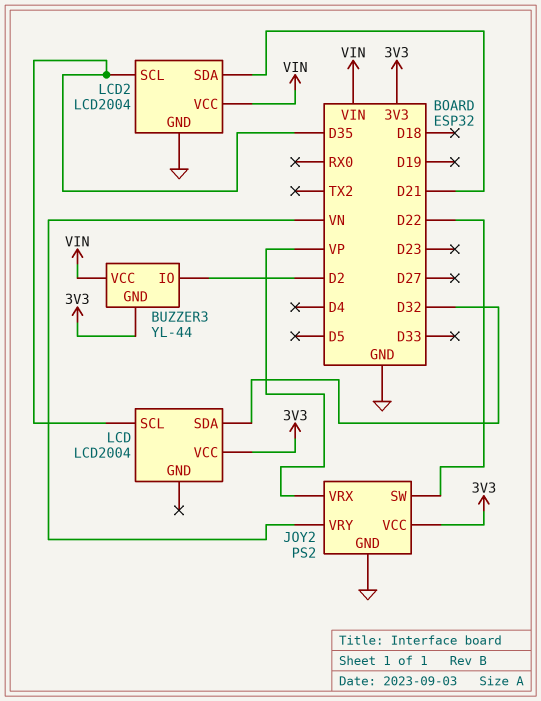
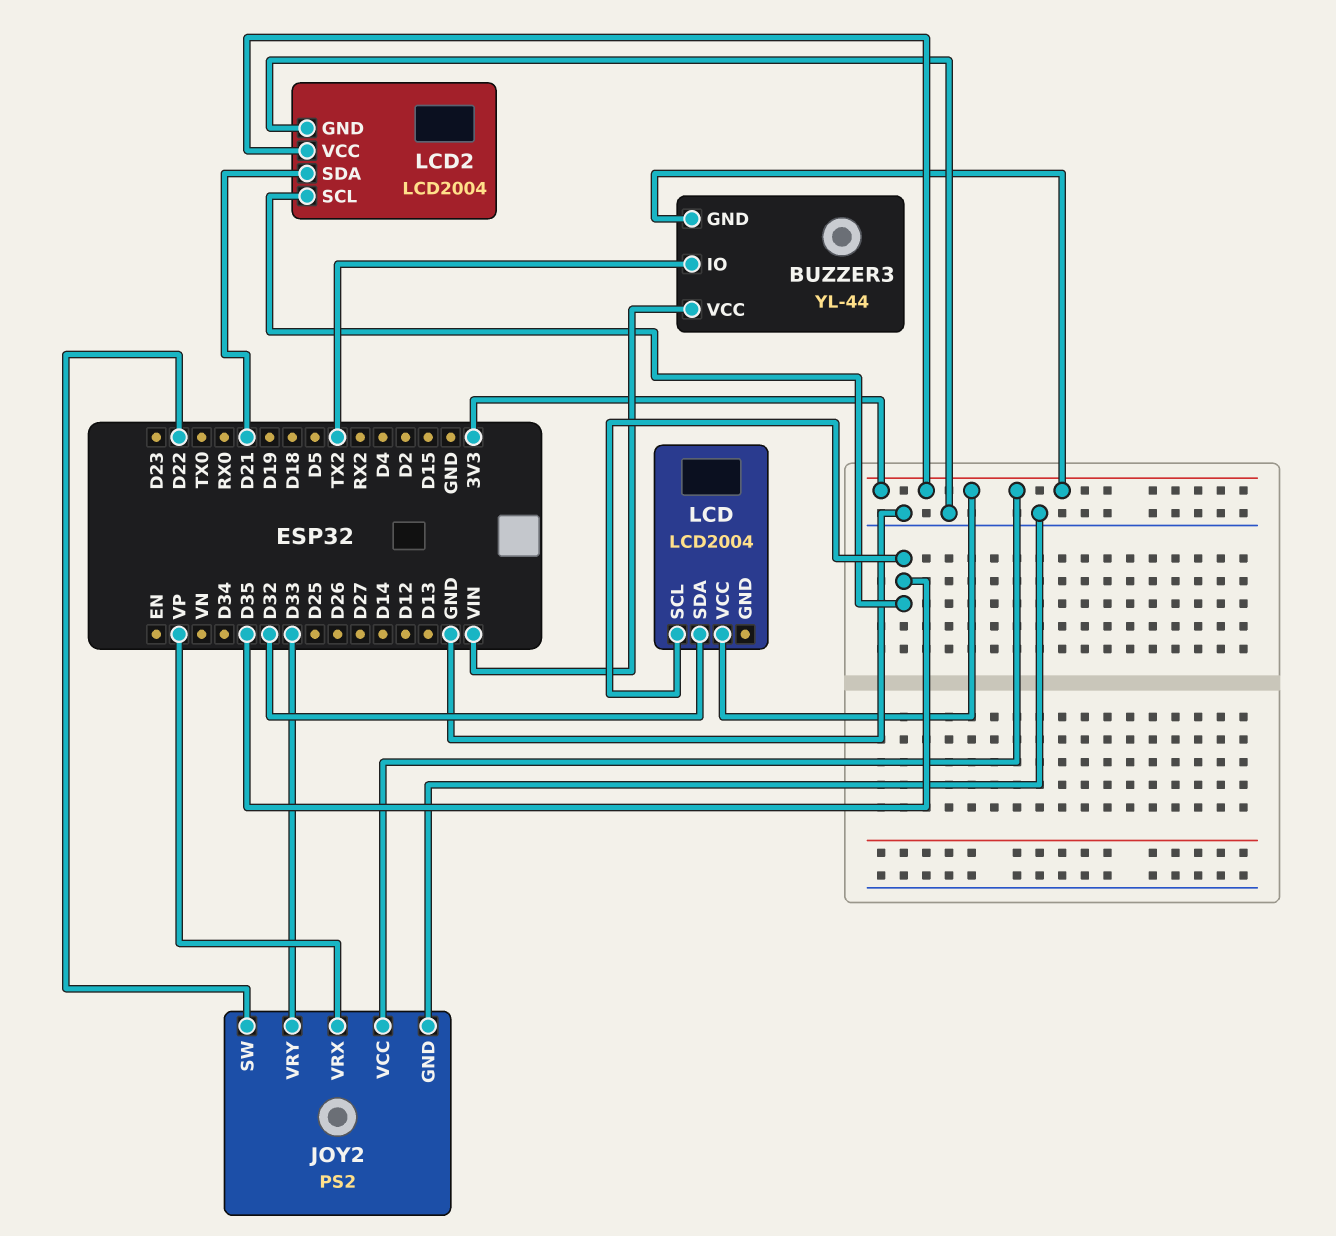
BUZZER3 pin IO: D2 -> TX2
JOY2 pin VRY: VN -> D33
LCD2 pin VCC: VIN -> 3V3

